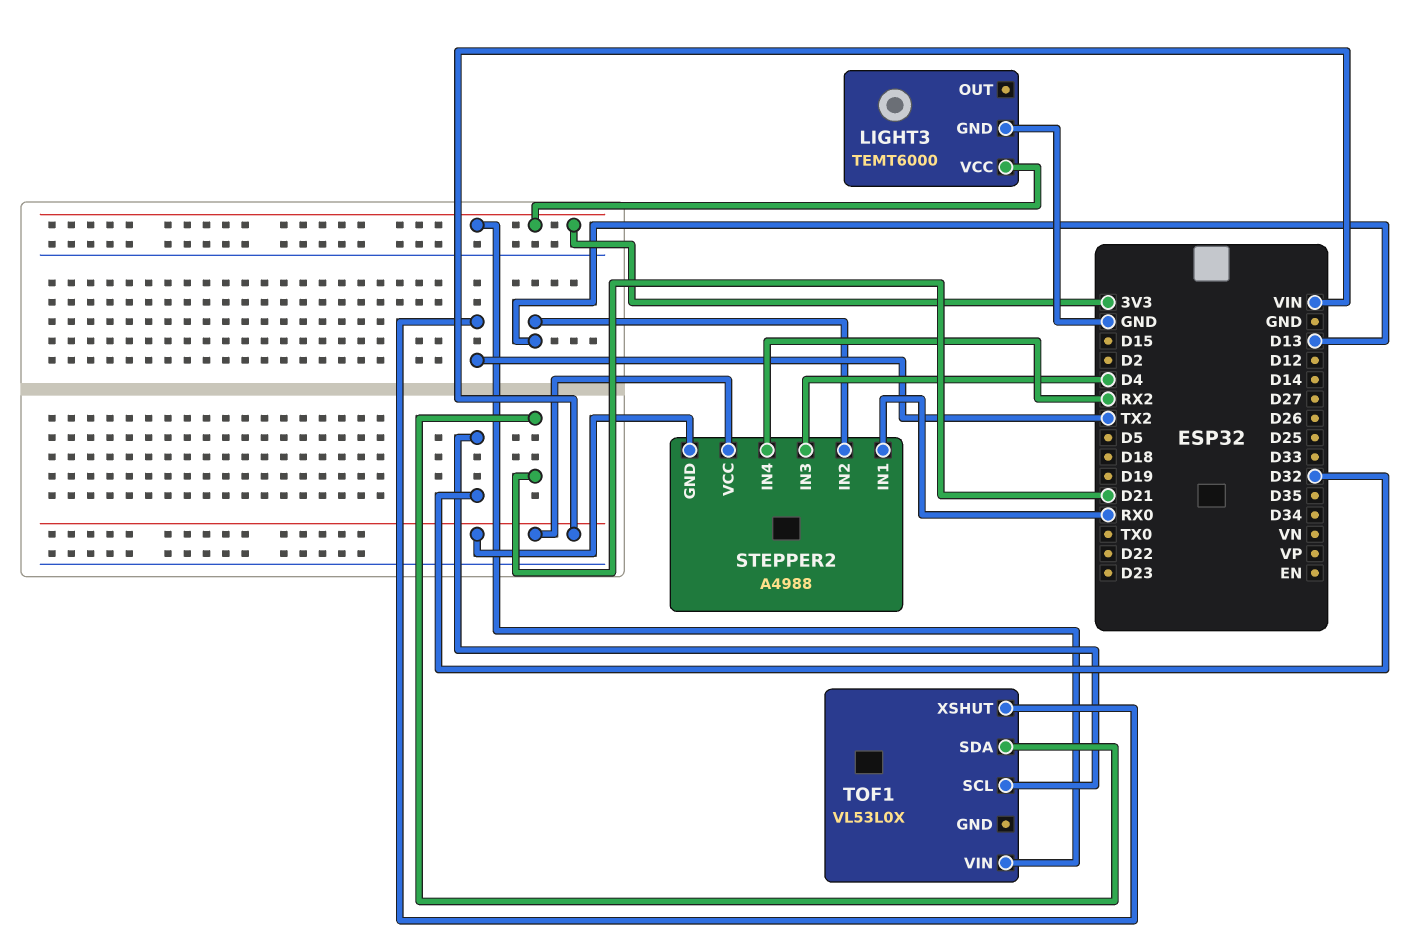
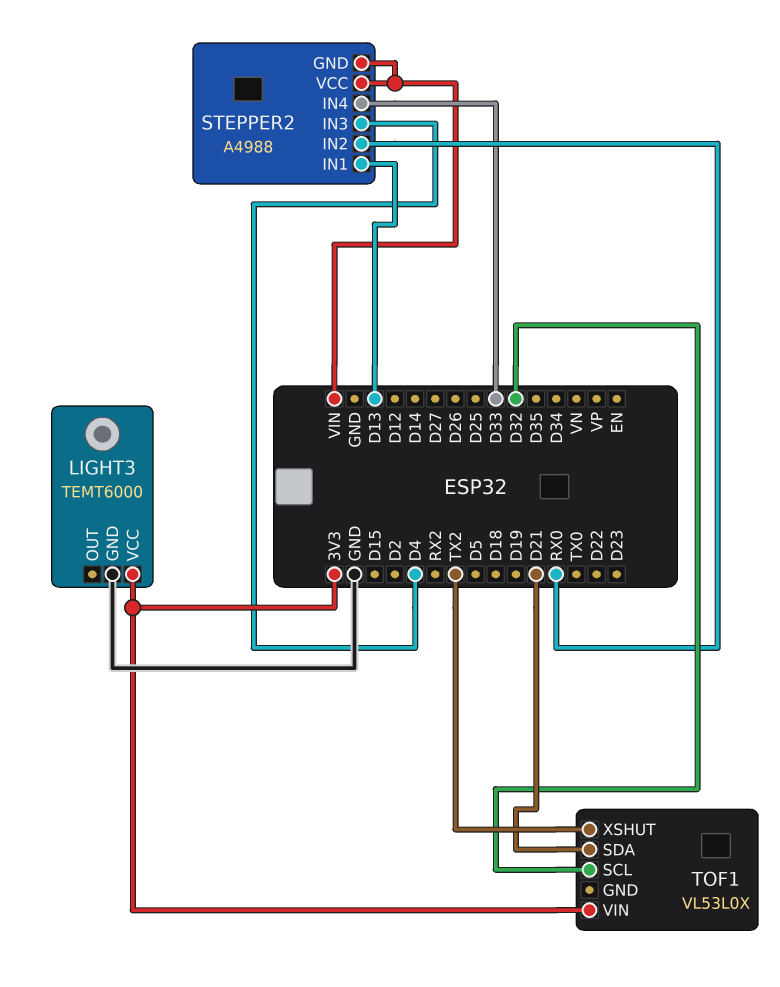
STEPPER2 pin IN1: RX0 -> D13
STEPPER2 pin IN2: D13 -> RX0
STEPPER2 pin IN4: RX2 -> D33

